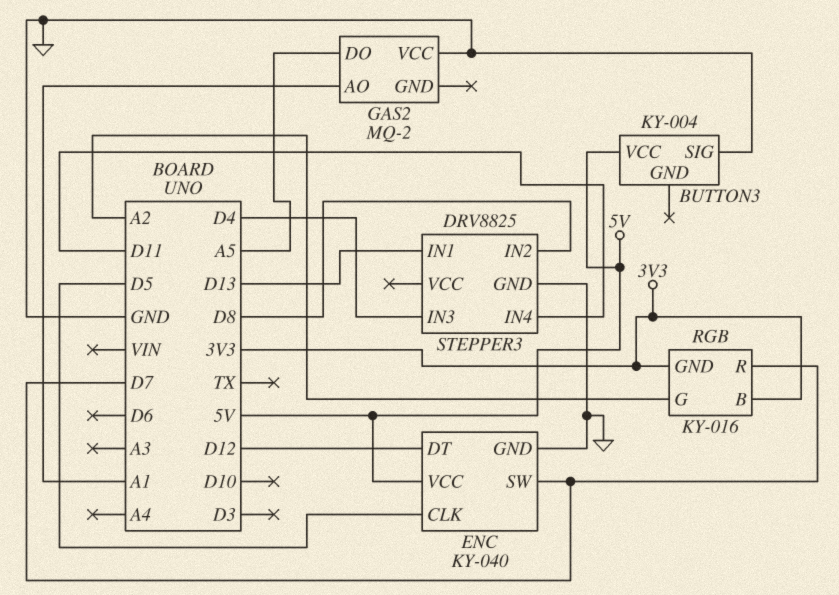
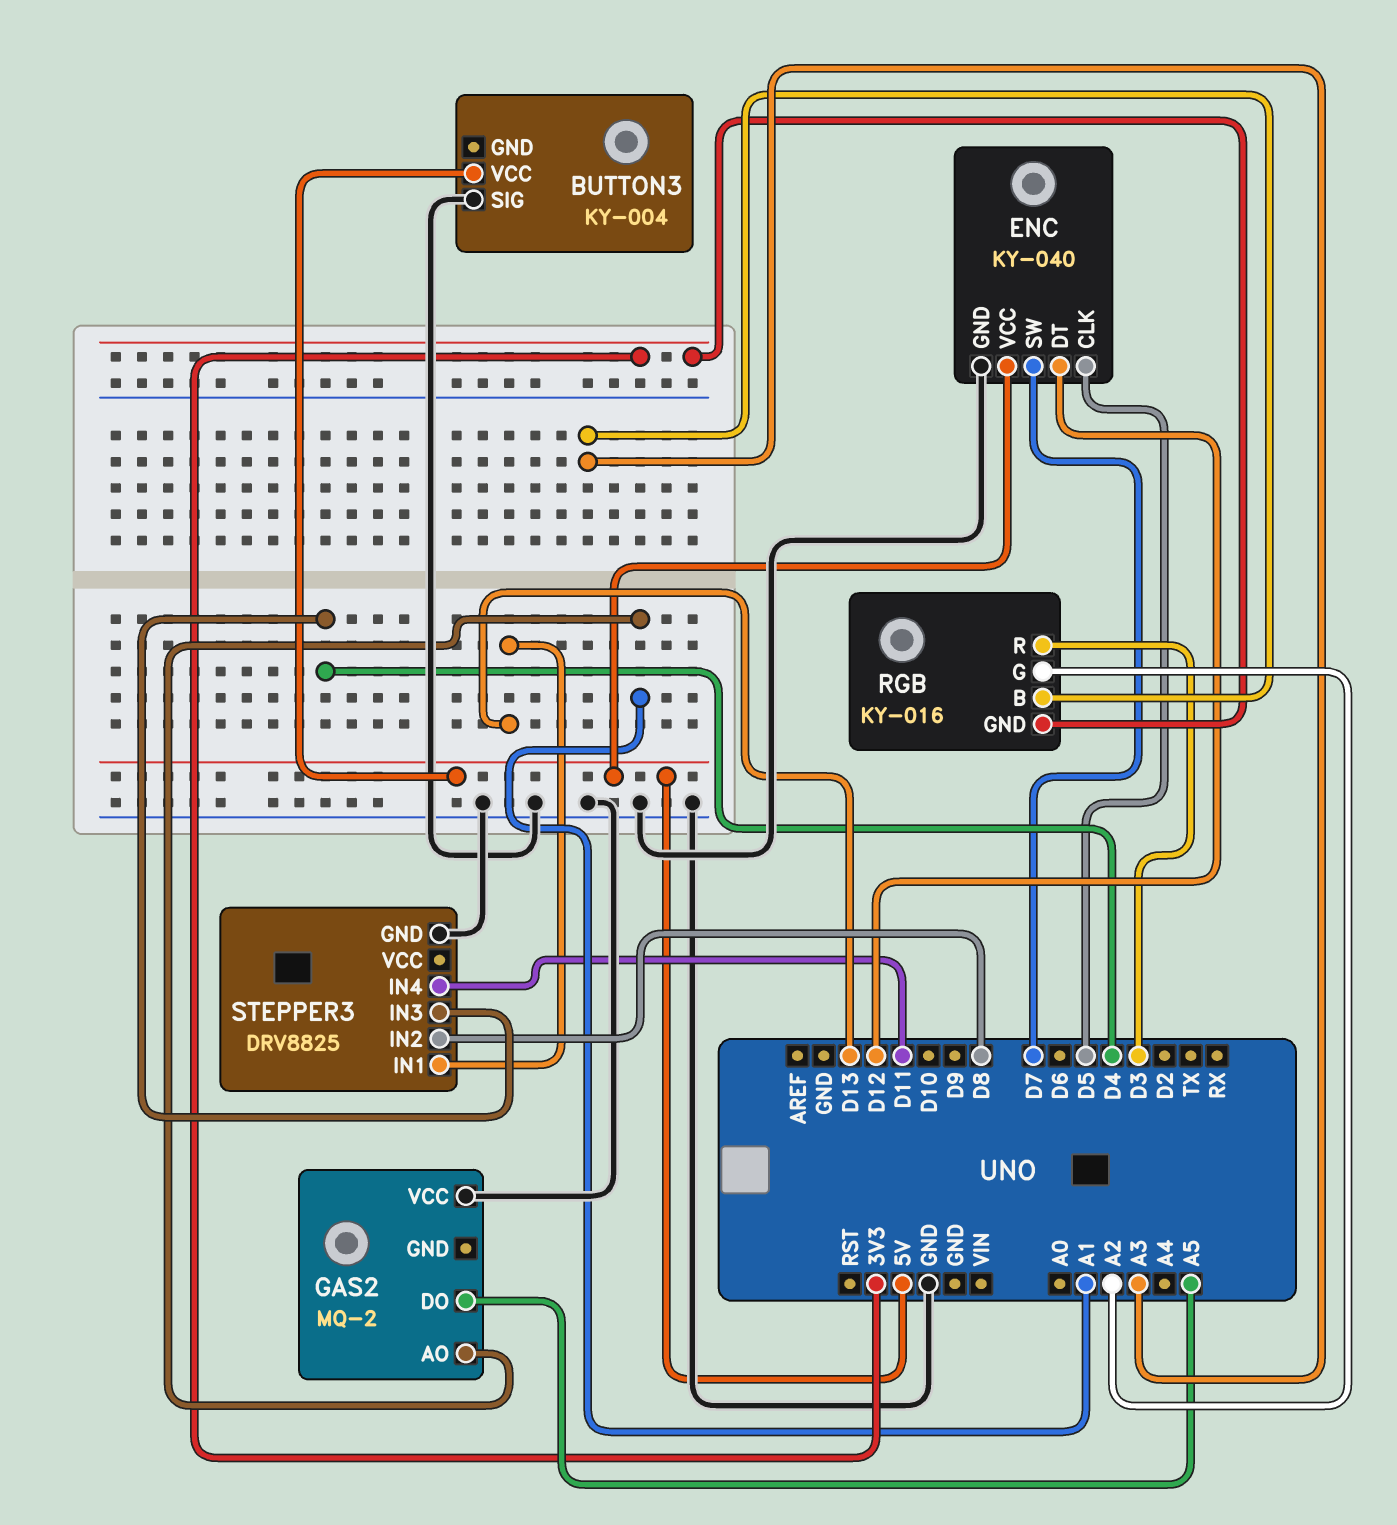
RGB pin B: 3V3 -> A3
RGB pin R: D7 -> D3

